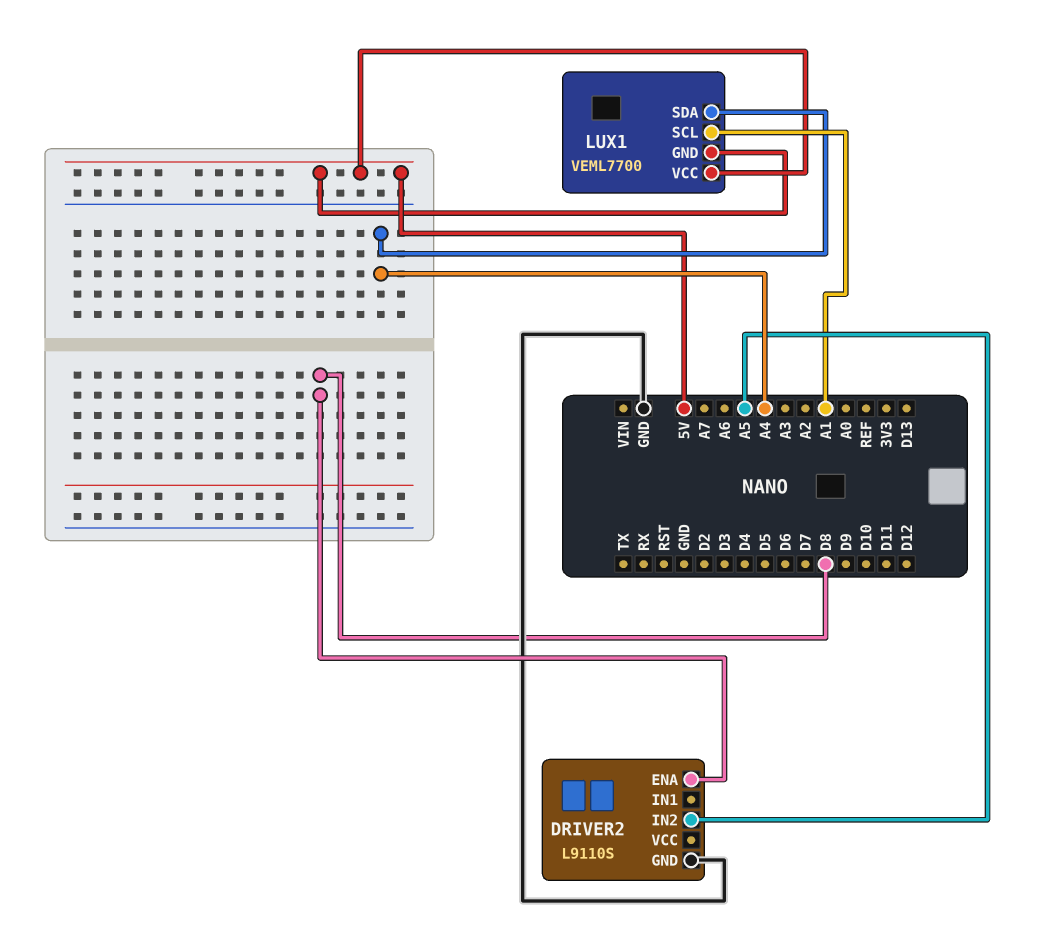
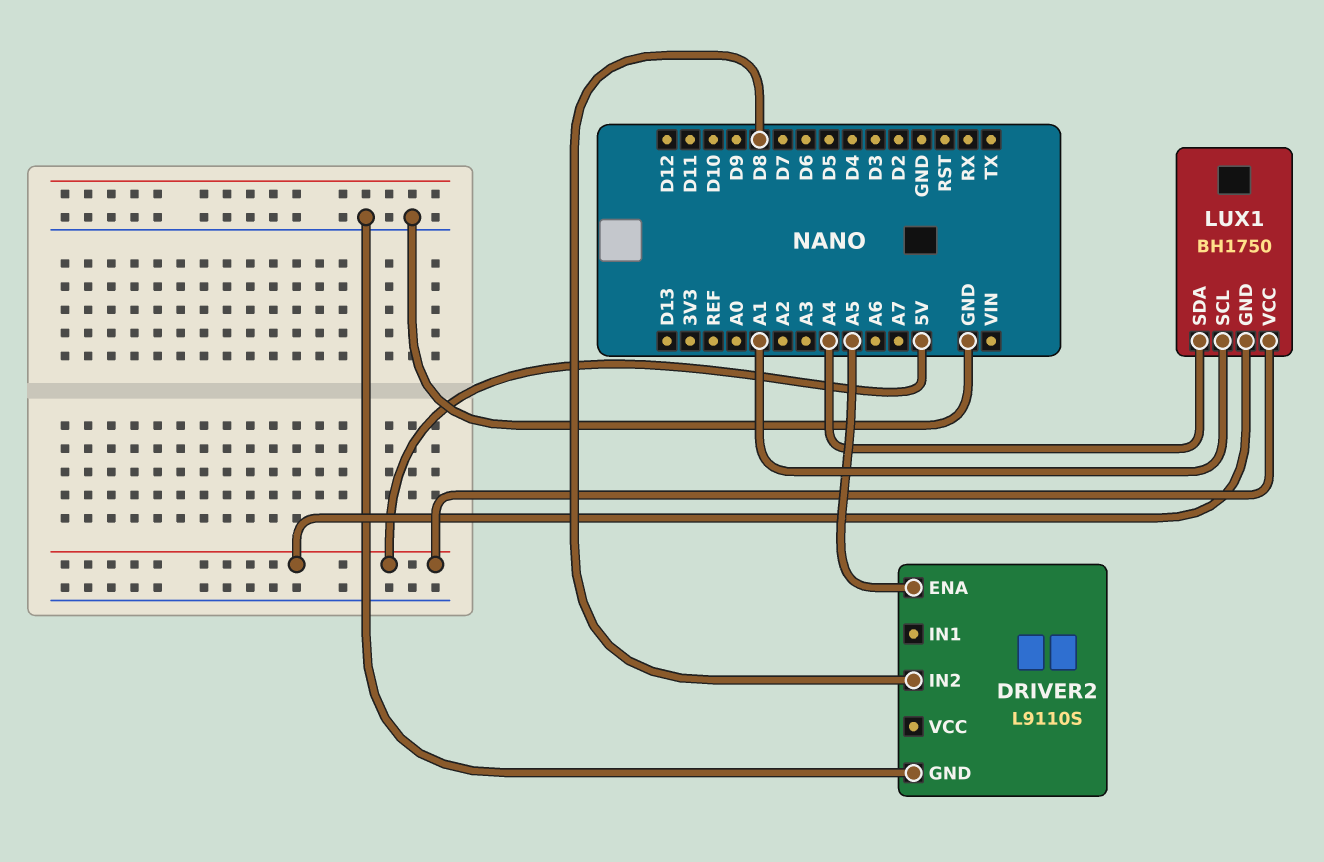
DRIVER2 pin ENA: D8 -> A5
DRIVER2 pin IN2: A5 -> D8
LUX1: VEML7700 -> BH1750

